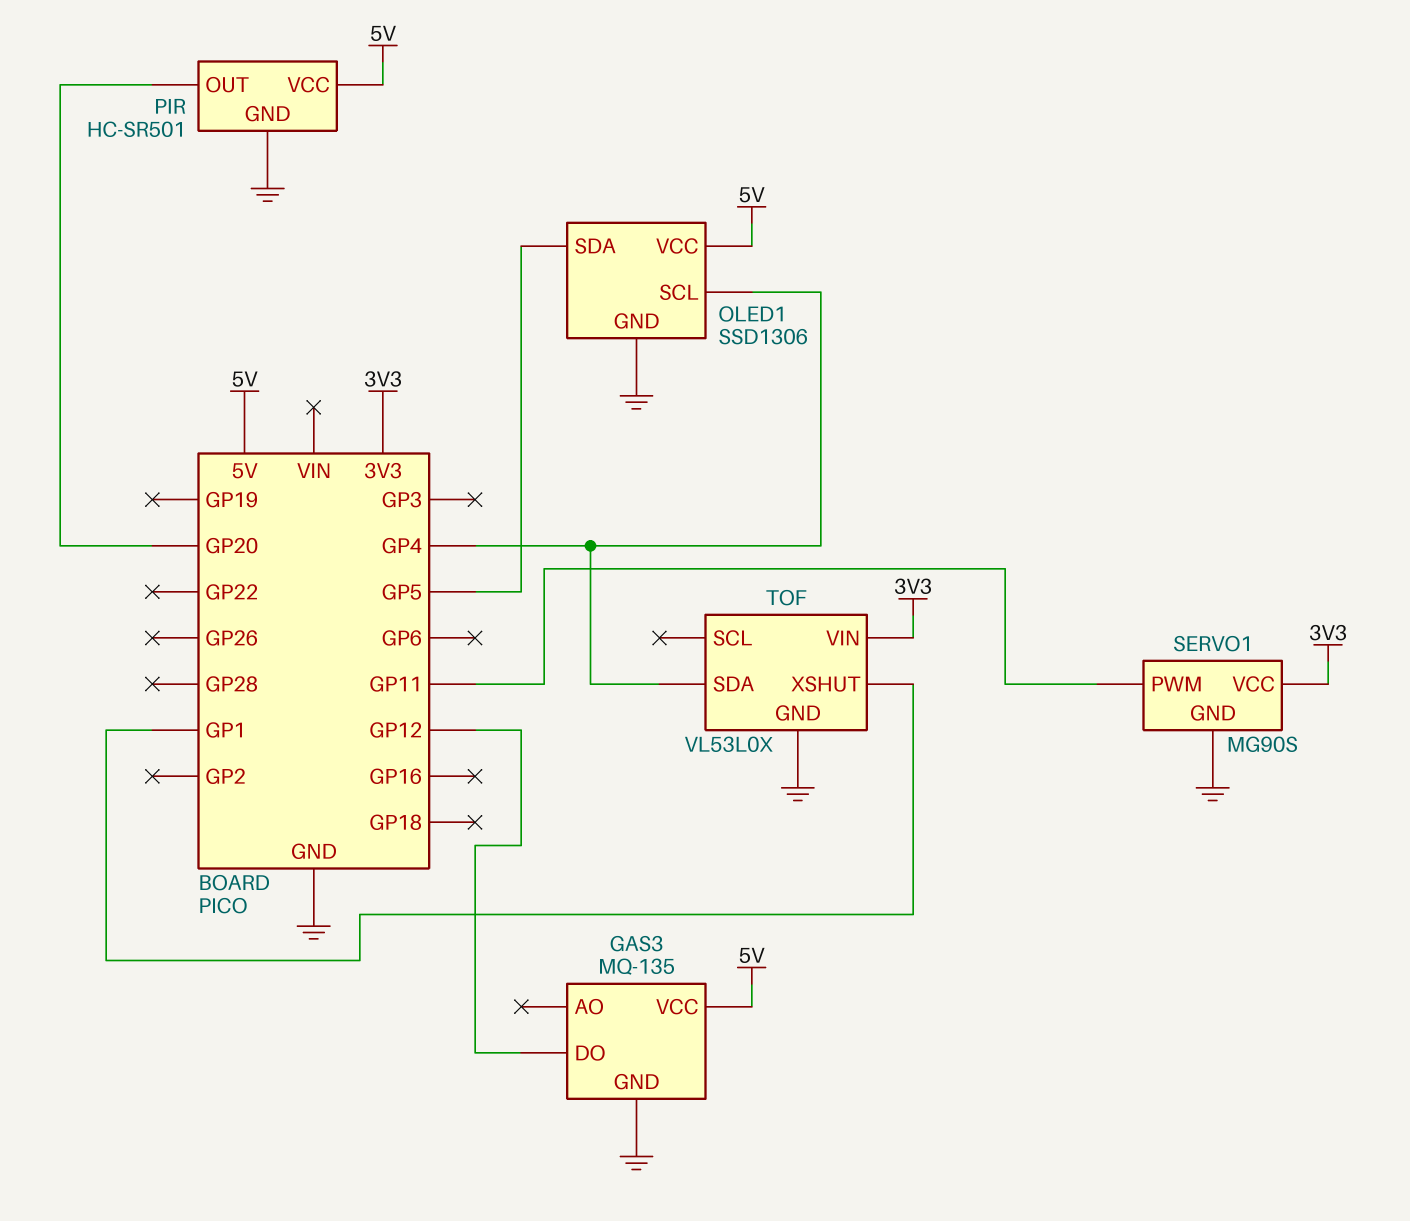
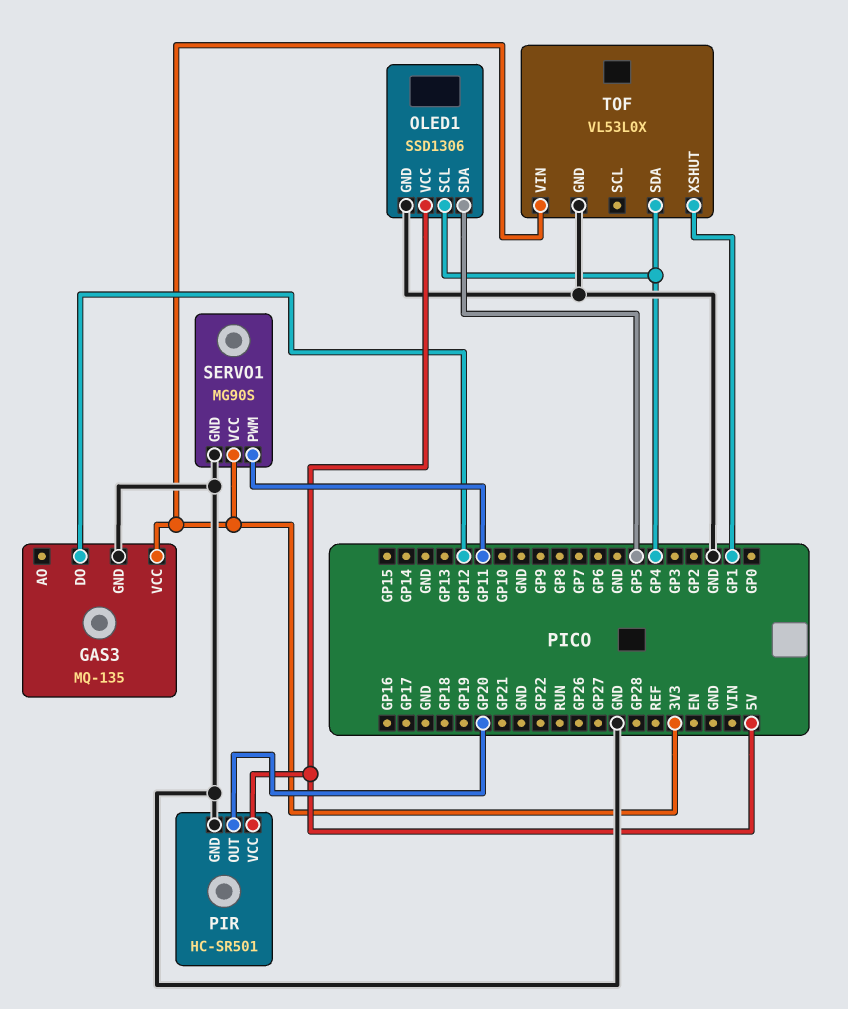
GAS3 pin VCC: 5V -> 3V3

